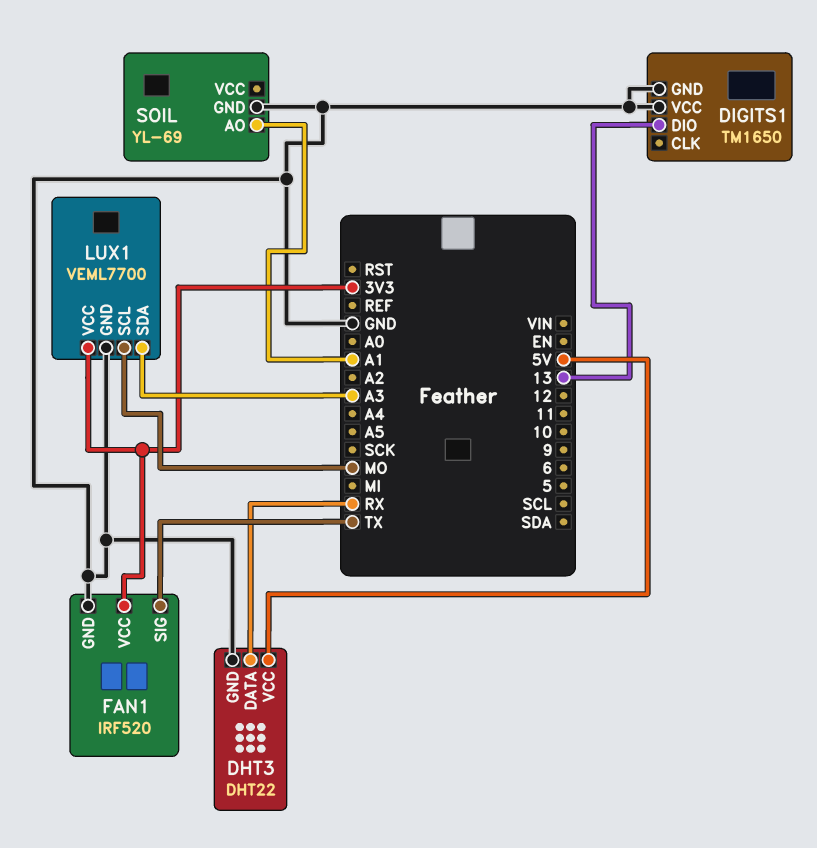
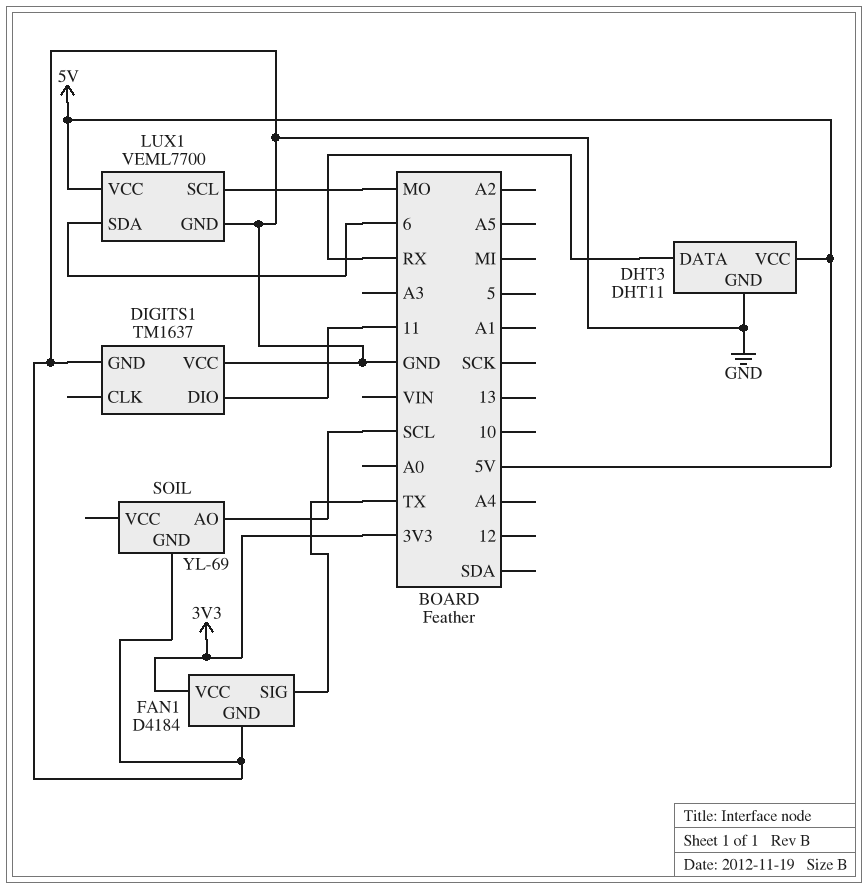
DHT3: DHT22 -> DHT11
DIGITS1: TM1650 -> TM1637
DIGITS1 pin DIO: 13 -> 11
FAN1: IRF520 -> D4184
LUX1 pin SDA: A3 -> 6
LUX1 pin VCC: 3V3 -> 5V
SOIL pin AO: A1 -> SCL

